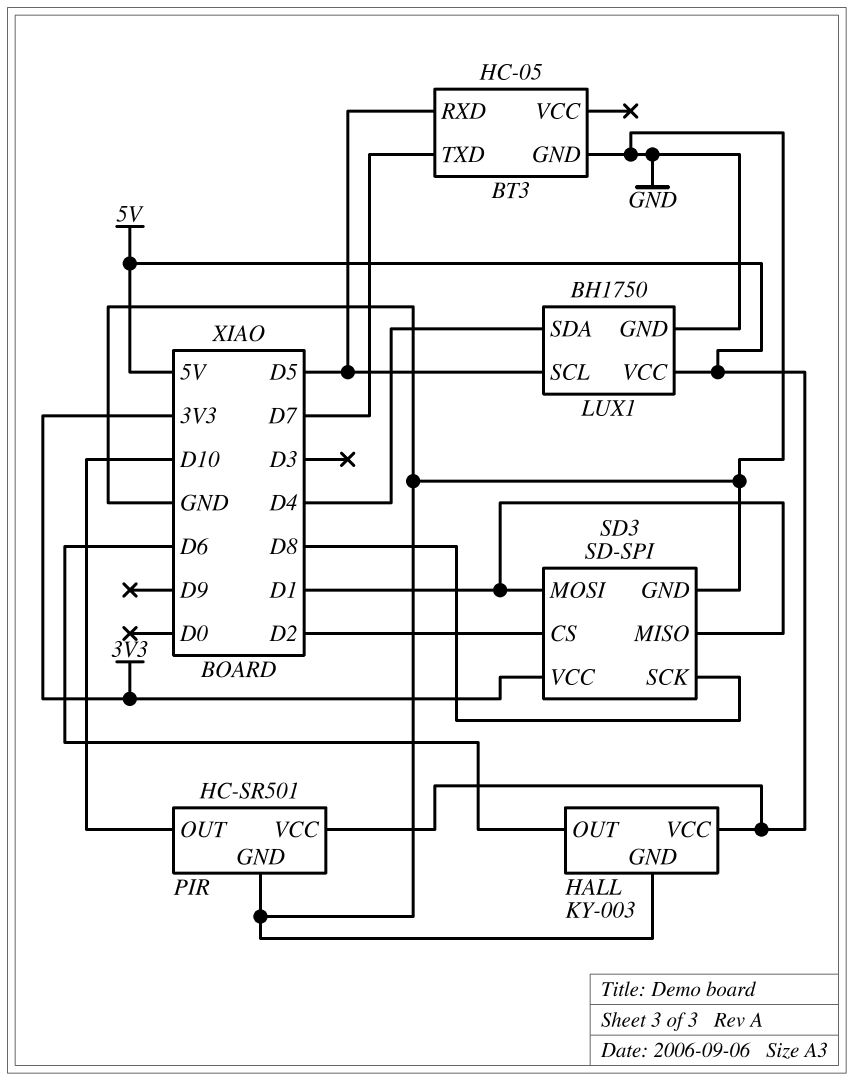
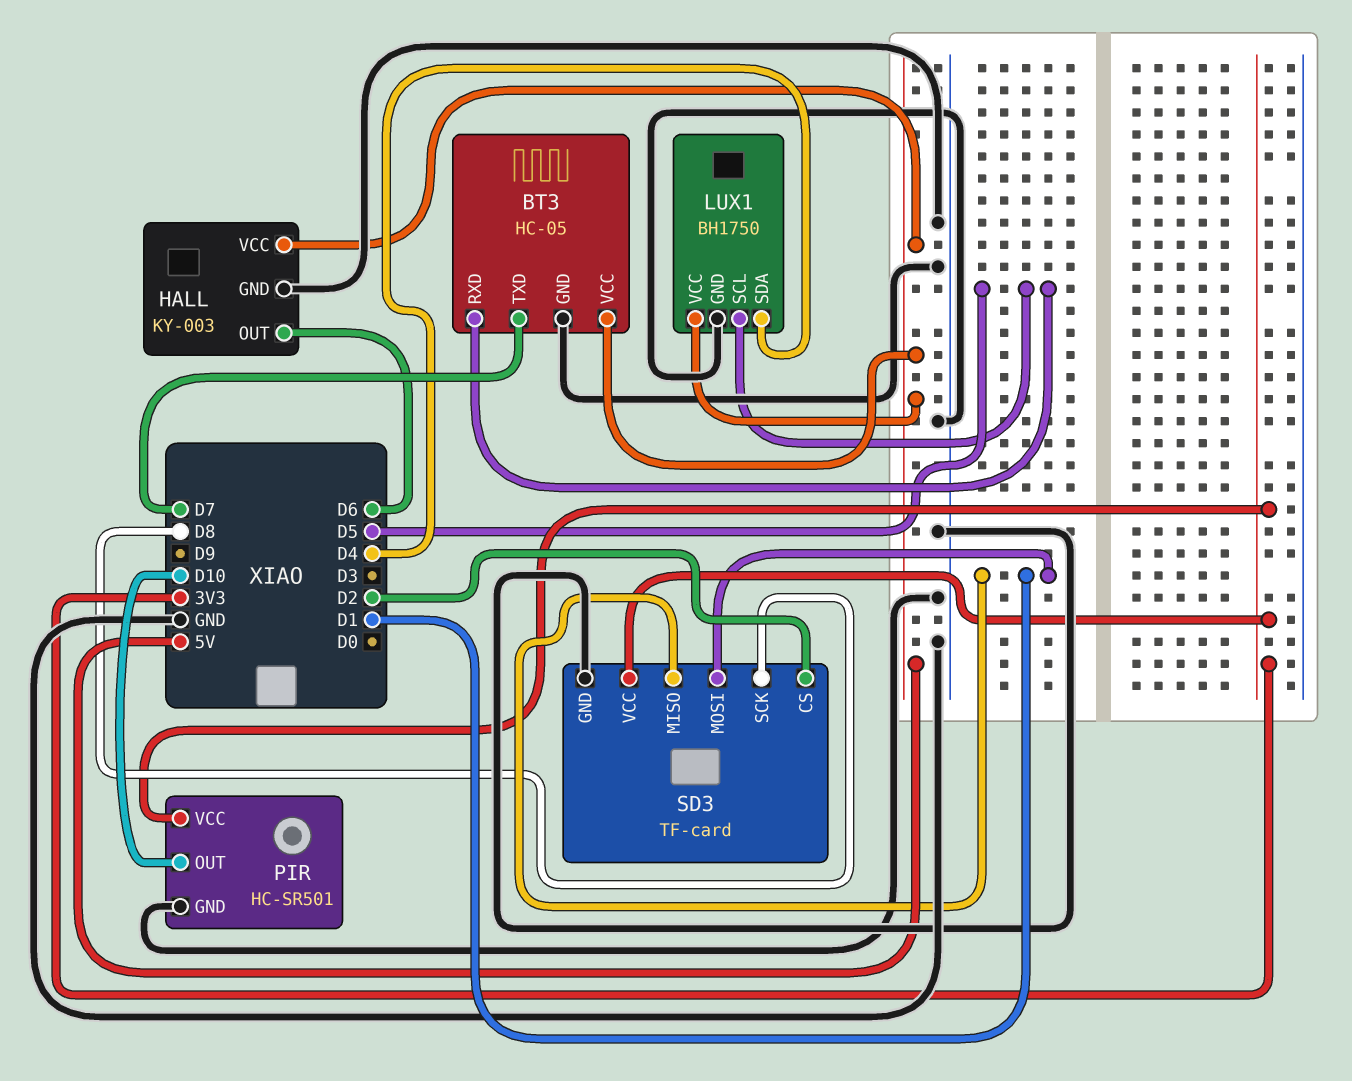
BT3 pin VCC: none -> 5V
PIR pin VCC: 5V -> 3V3
SD3: SD-SPI -> TF-card

